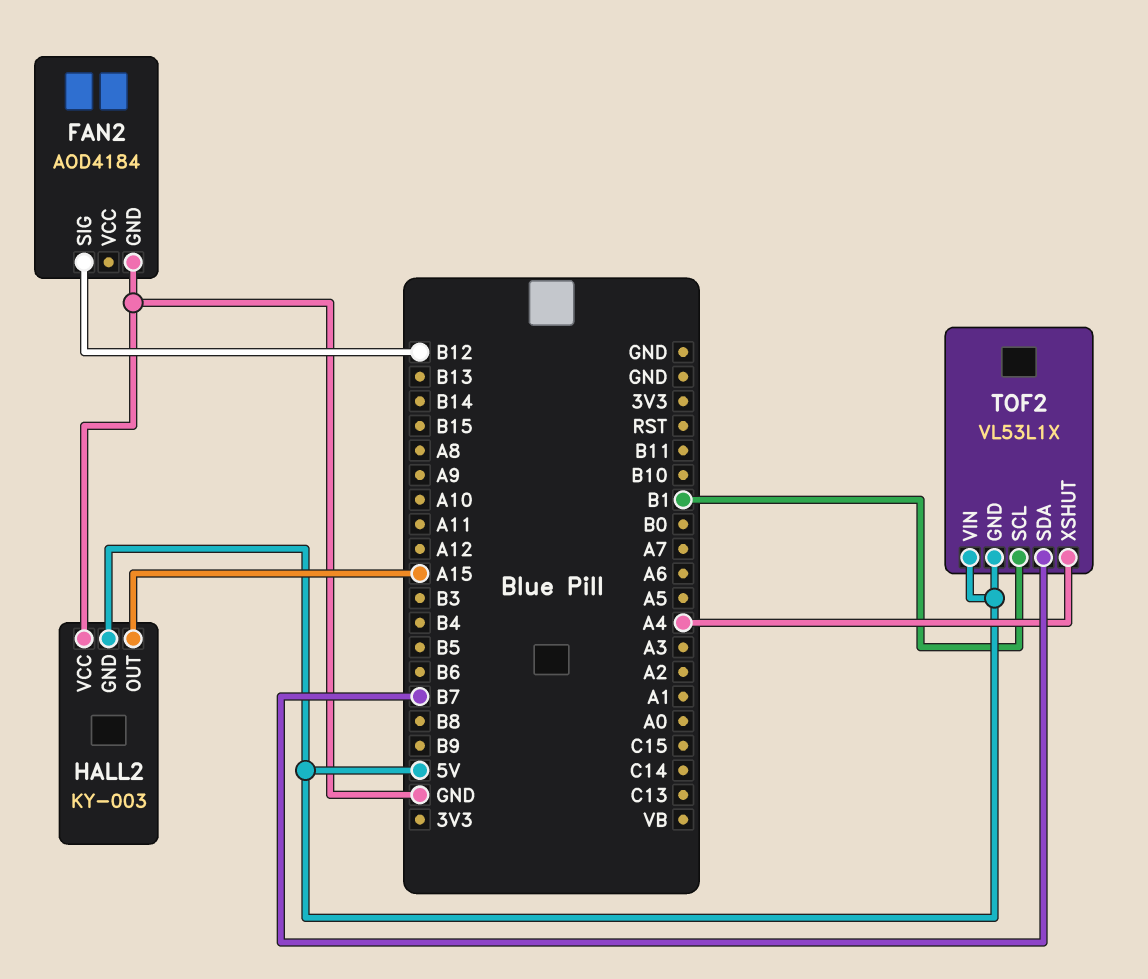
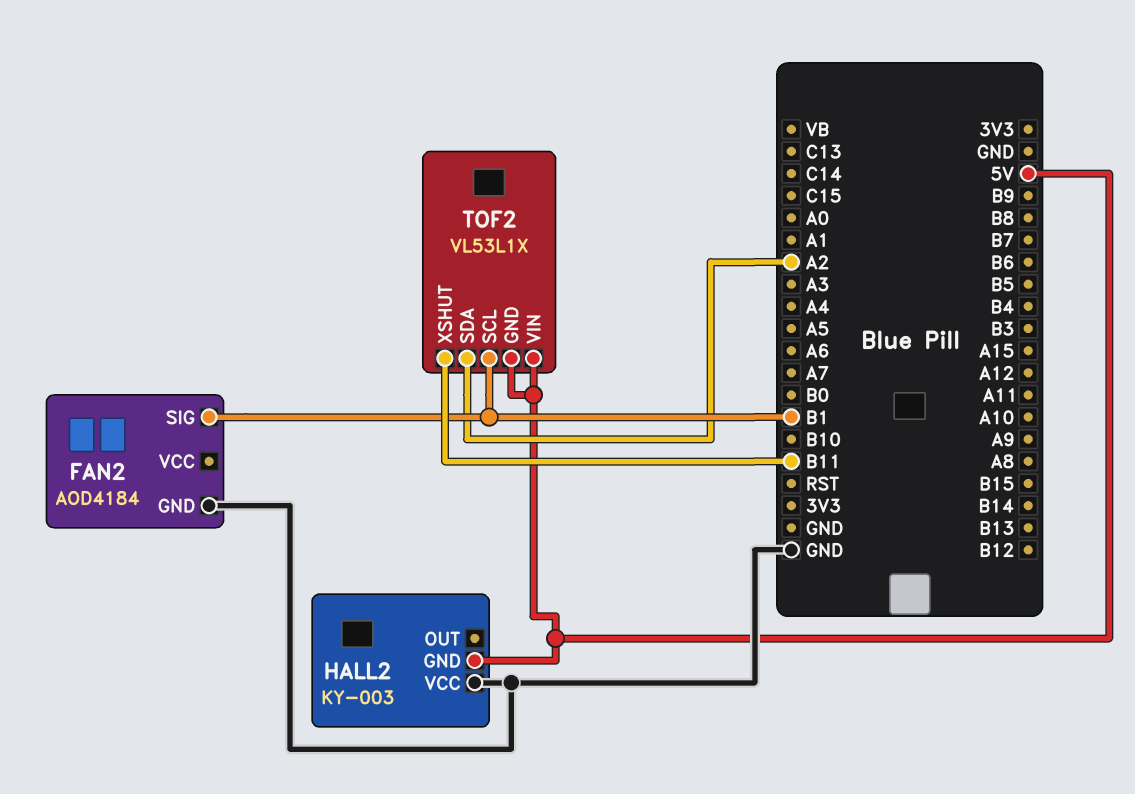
FAN2 pin SIG: B12 -> B1
HALL2 pin OUT: A15 -> none
TOF2 pin SDA: B7 -> A2
TOF2 pin XSHUT: A4 -> B11

